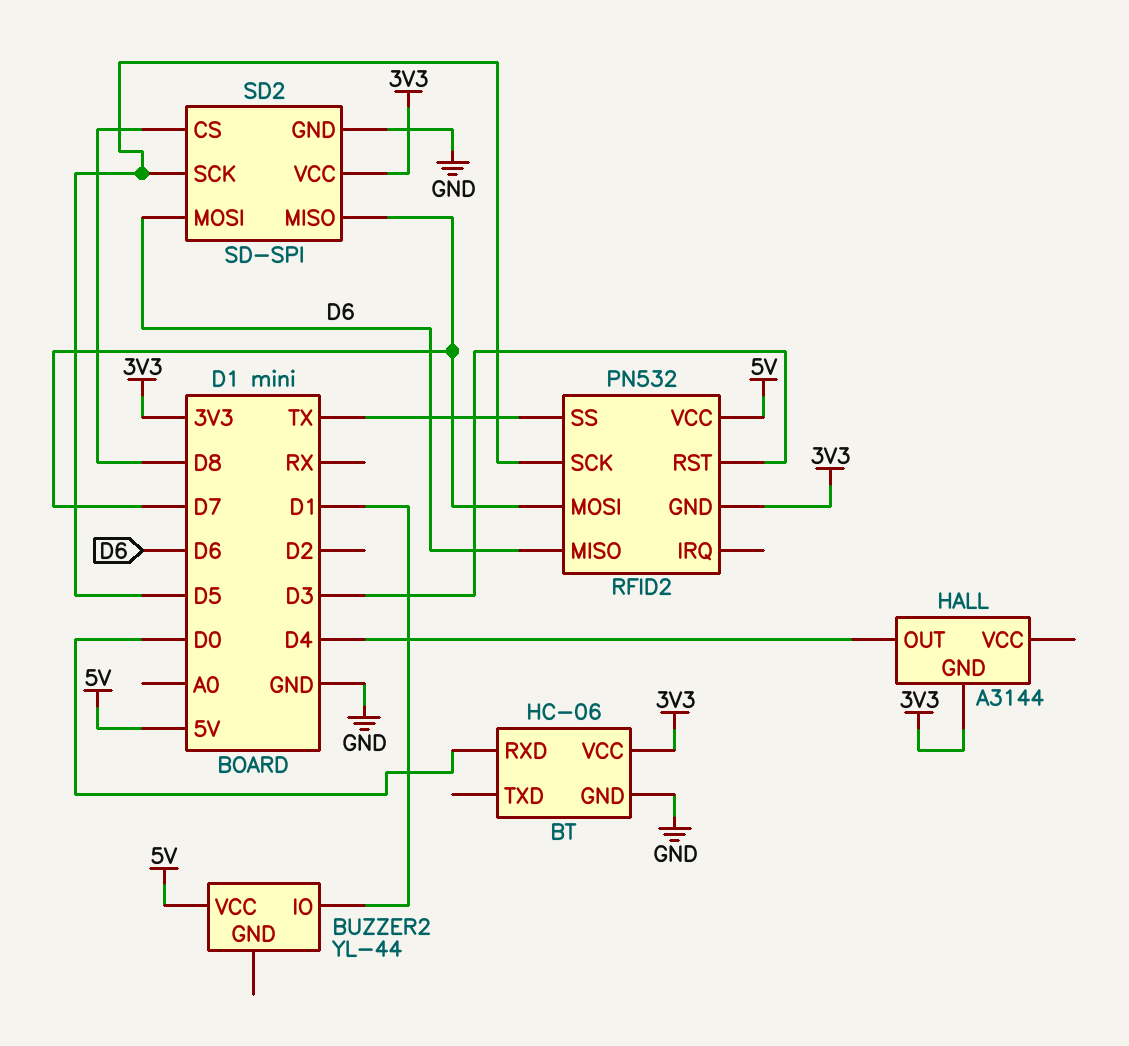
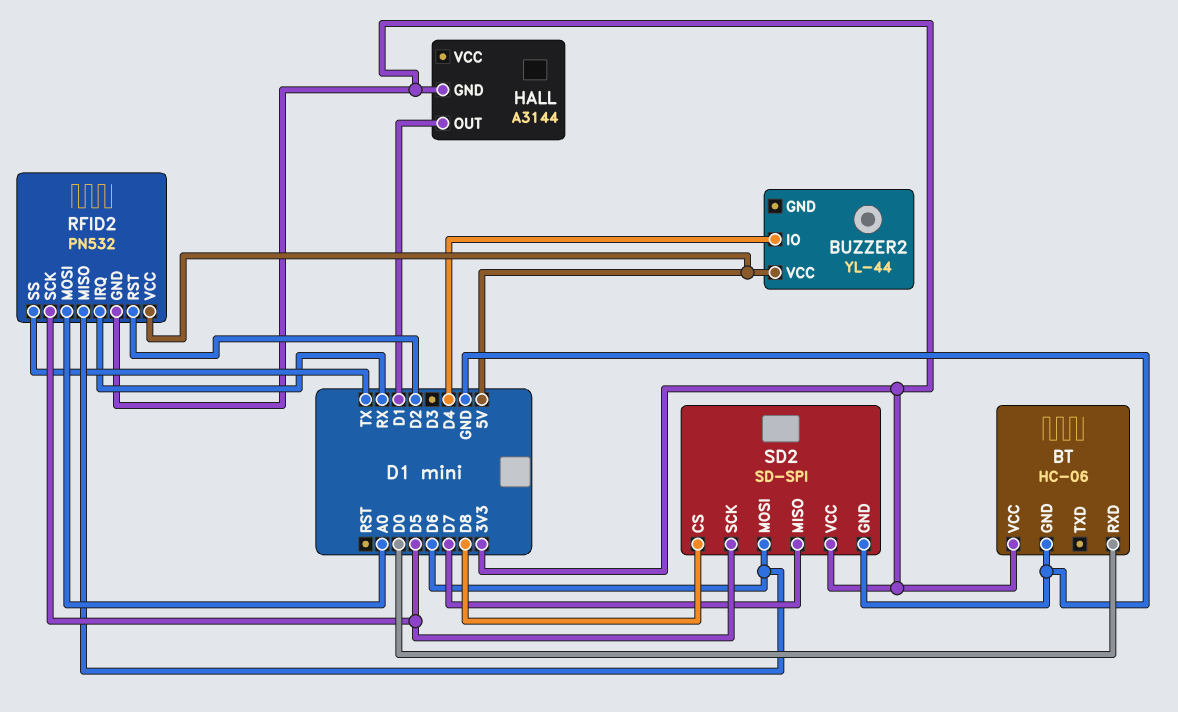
BUZZER2 pin IO: D1 -> D4
HALL pin OUT: D4 -> D1
RFID2 pin IRQ: none -> RX
RFID2 pin MOSI: D7 -> A0
RFID2 pin RST: D3 -> D2

